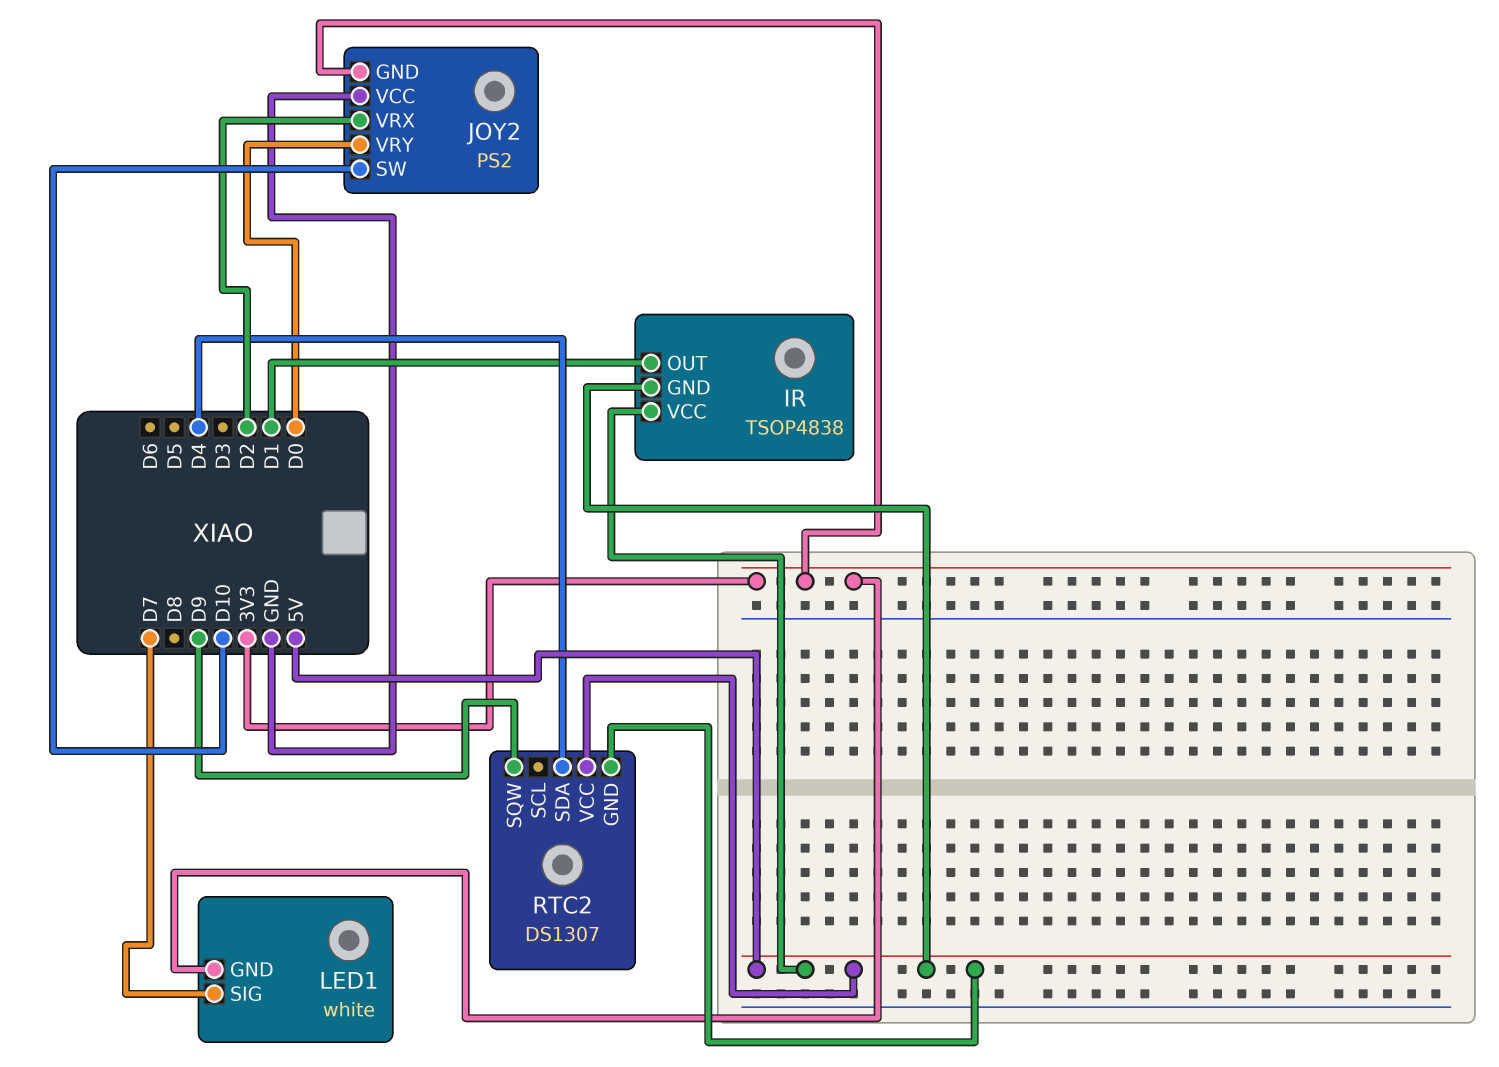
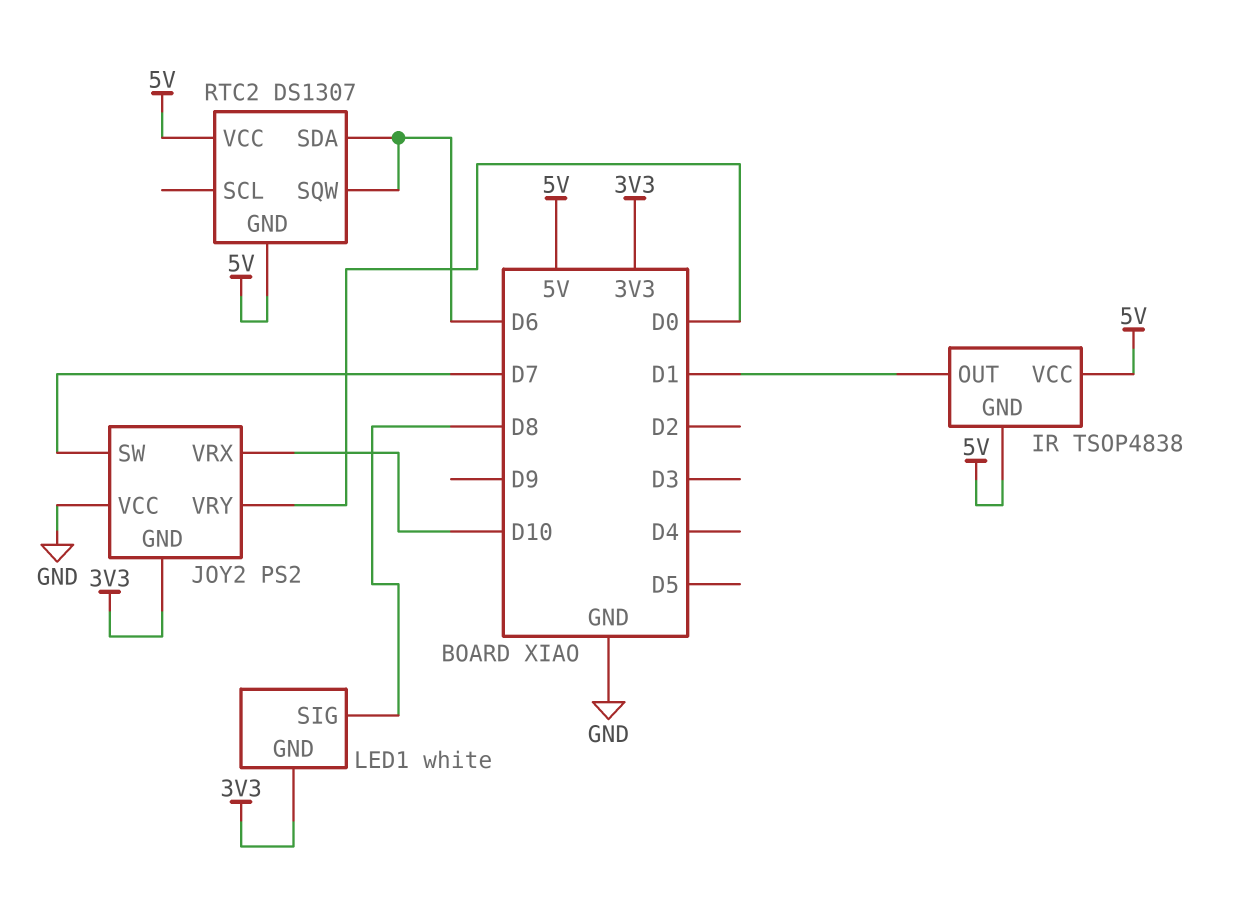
JOY2 pin SW: D10 -> D7
JOY2 pin VRX: D2 -> D10
LED1 pin SIG: D7 -> D8
RTC2 pin SDA: D4 -> D6
RTC2 pin SQW: D9 -> D6

